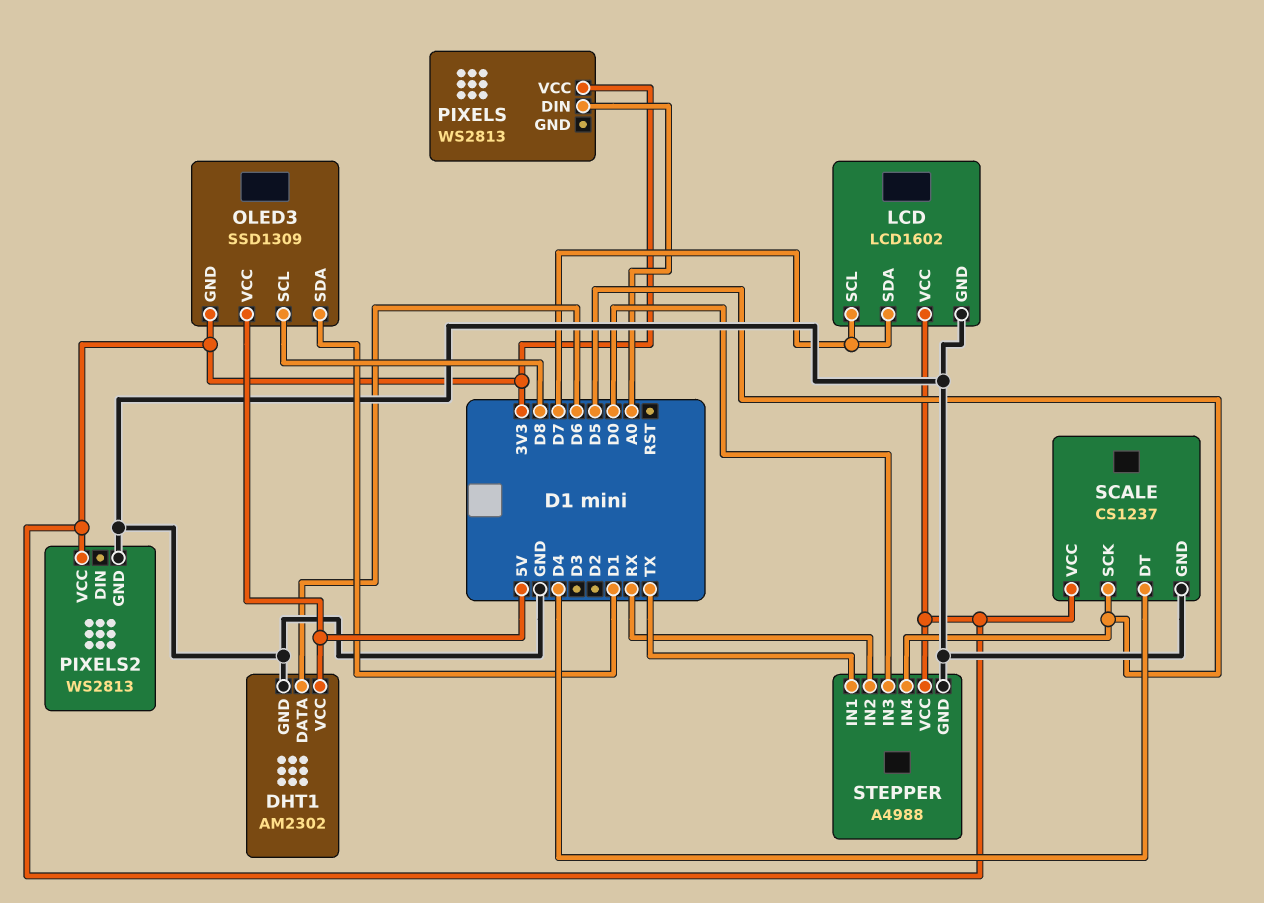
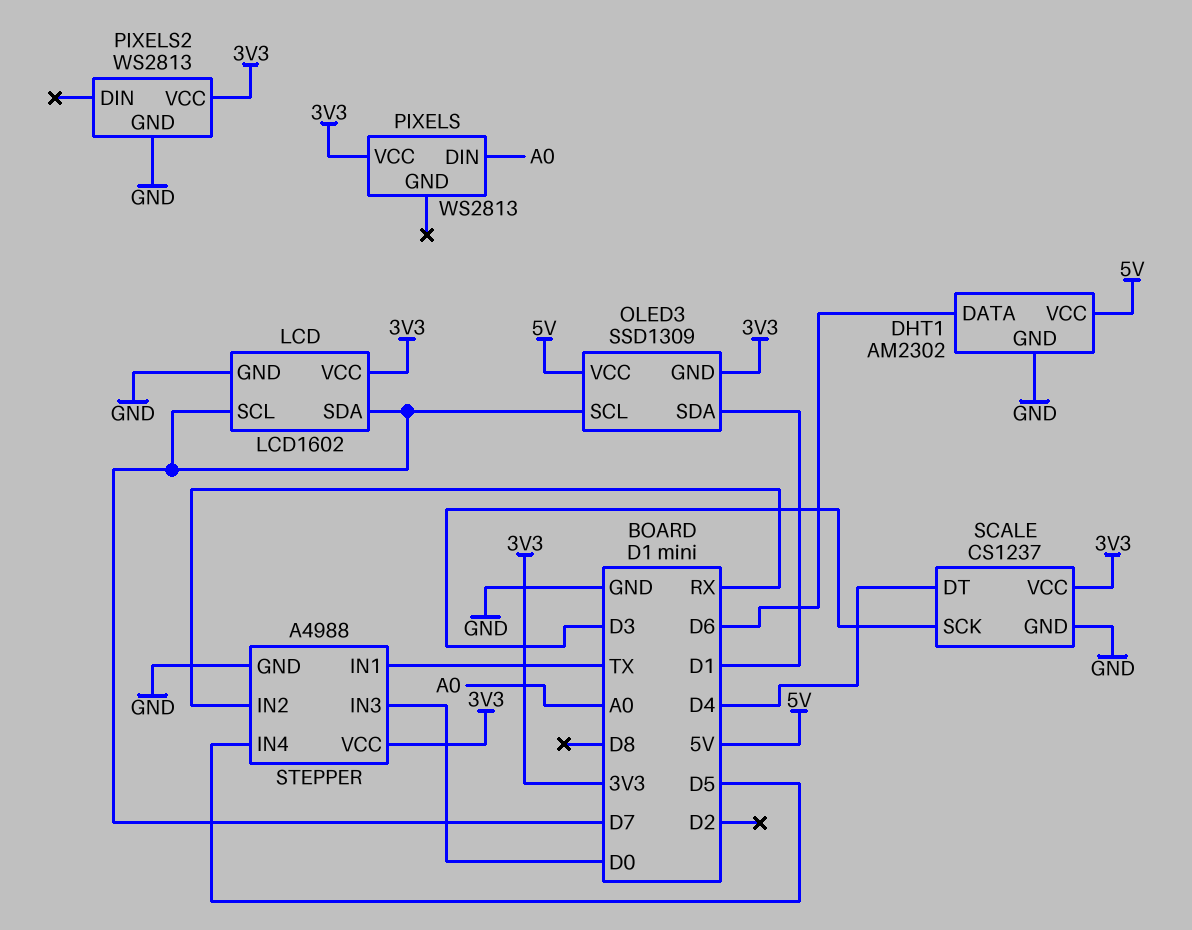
OLED3 pin SCL: D8 -> D7
SCALE pin SCK: D5 -> D3

